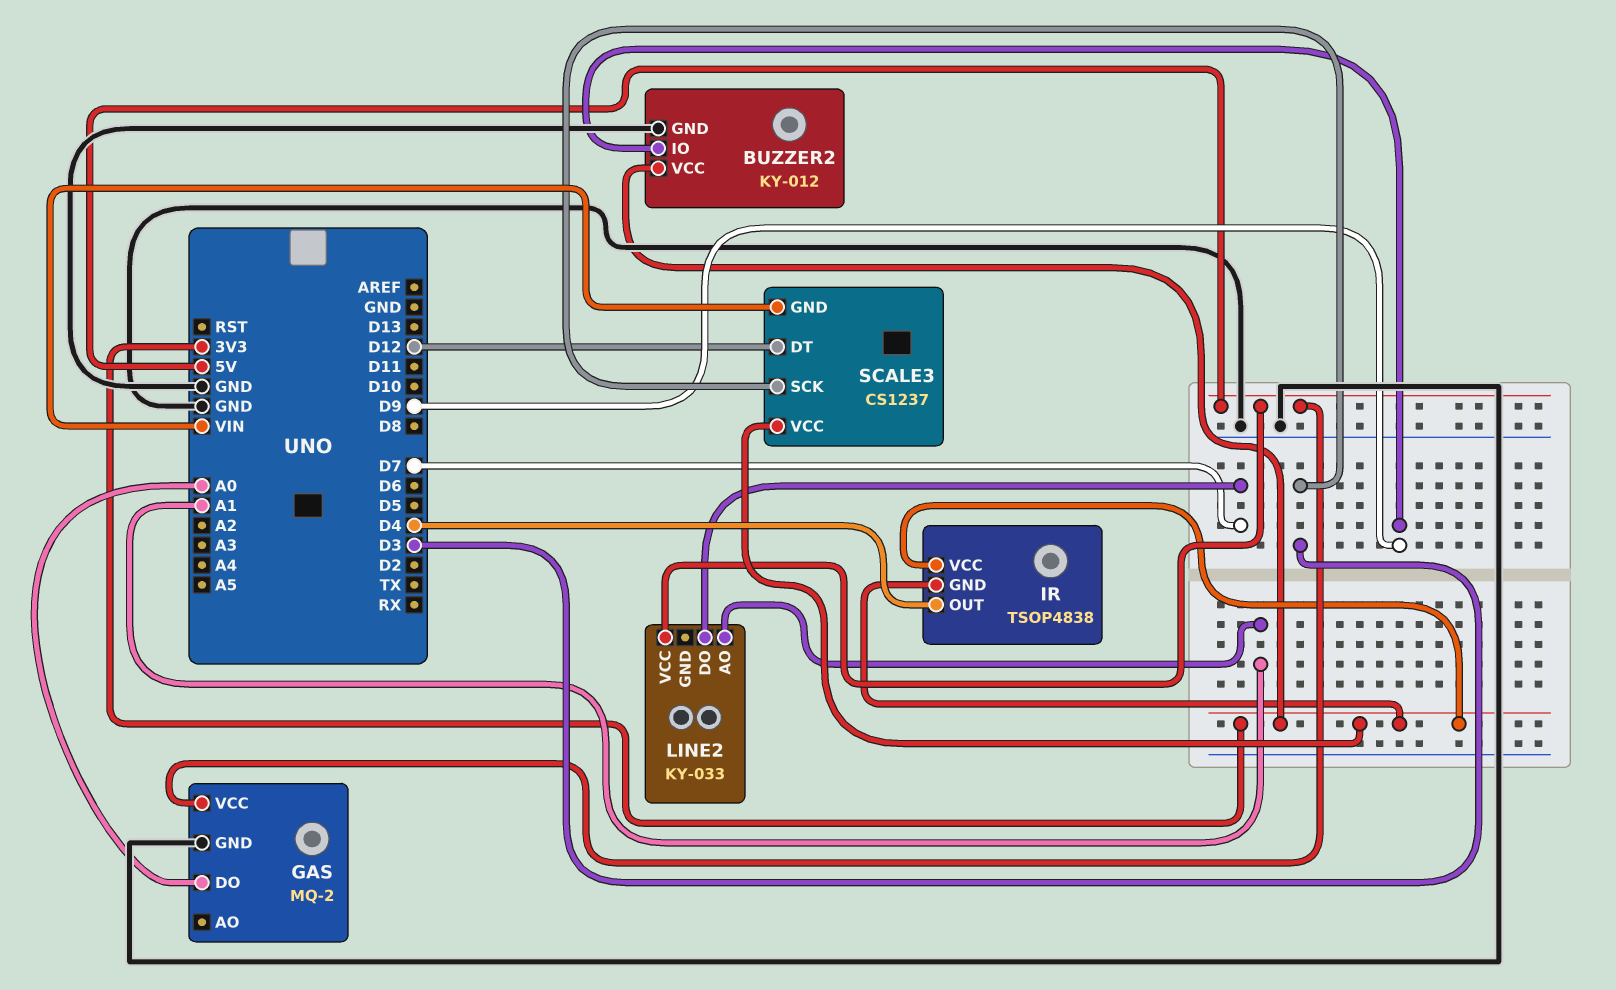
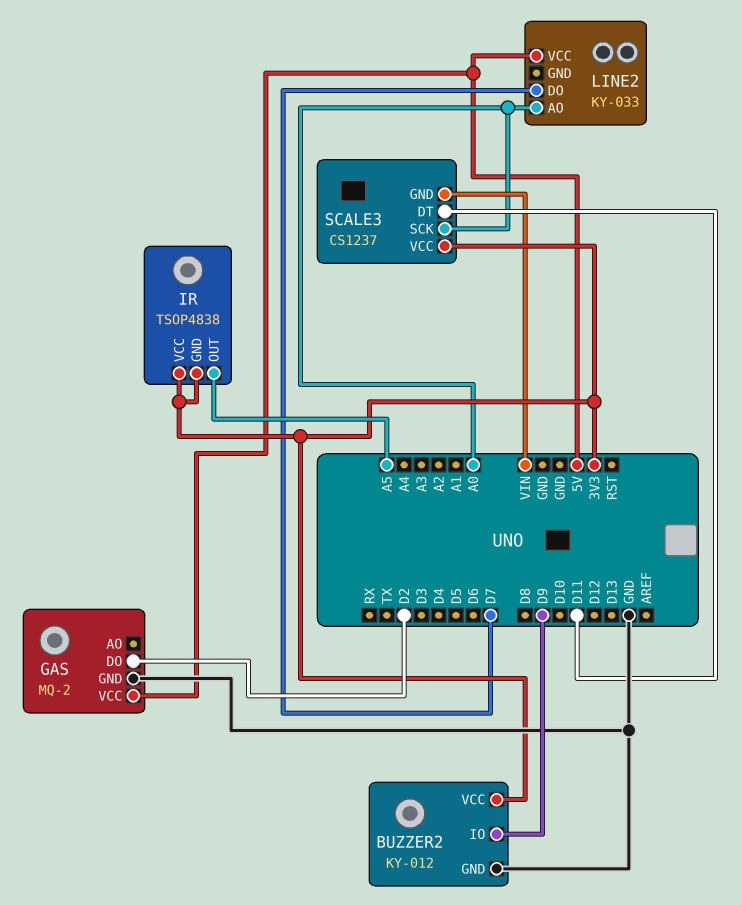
GAS pin DO: A0 -> D2
IR pin OUT: D4 -> A5
LINE2 pin AO: A1 -> A0
SCALE3 pin DT: D12 -> D11
SCALE3 pin SCK: D3 -> A0

